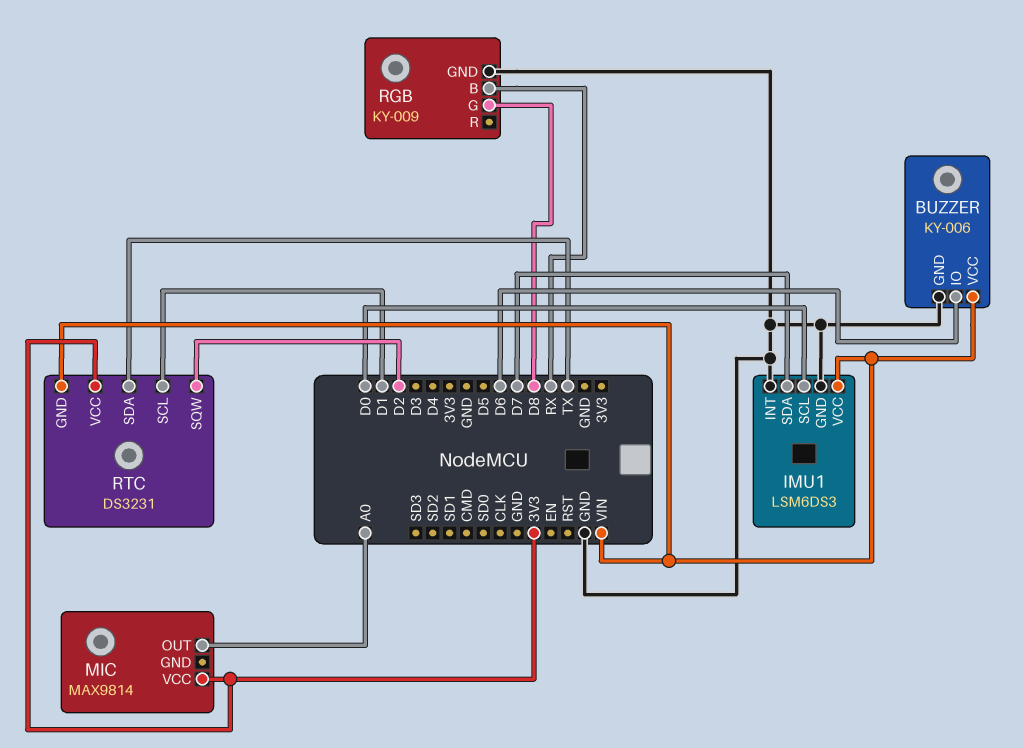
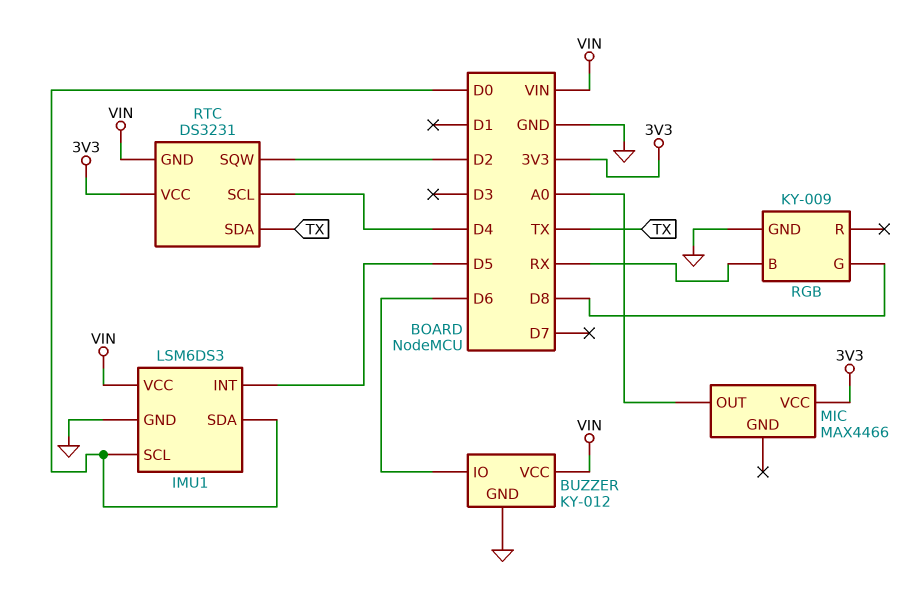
BUZZER: KY-006 -> KY-012
IMU1 pin INT: GND -> D5
IMU1 pin SDA: D7 -> D0
MIC: MAX9814 -> MAX4466
RTC pin SCL: D1 -> D4

